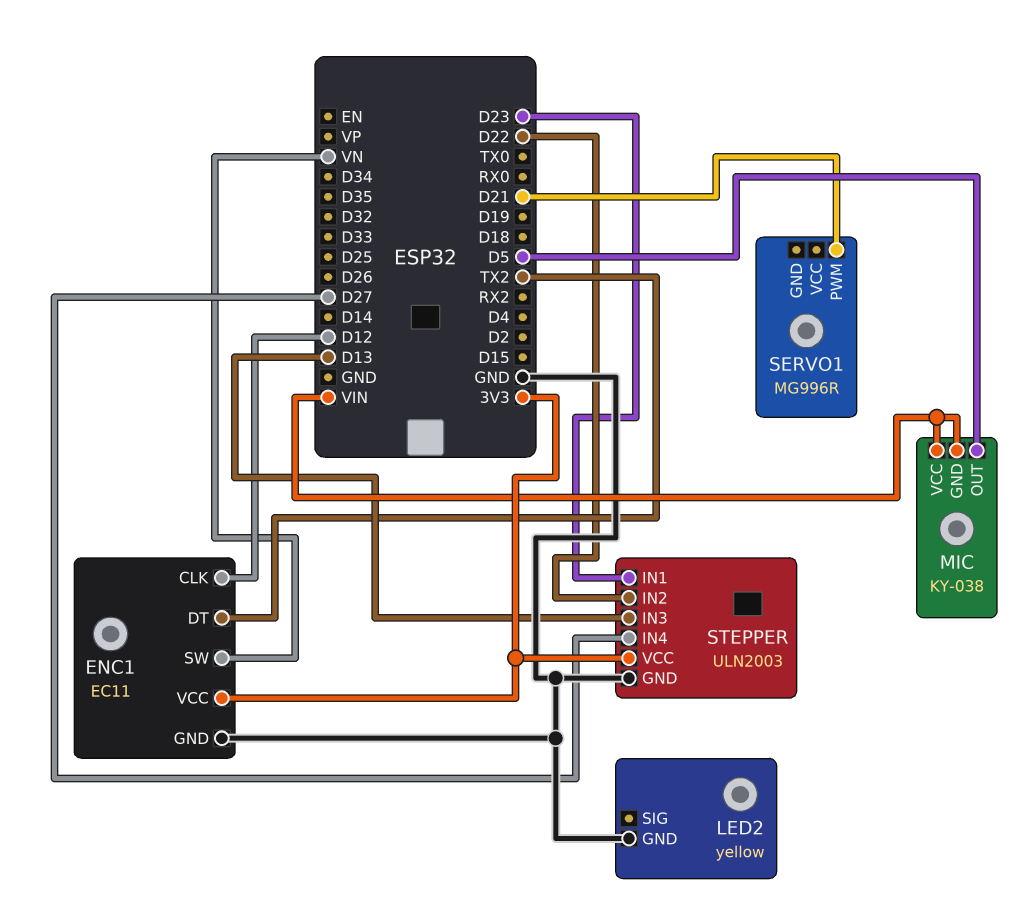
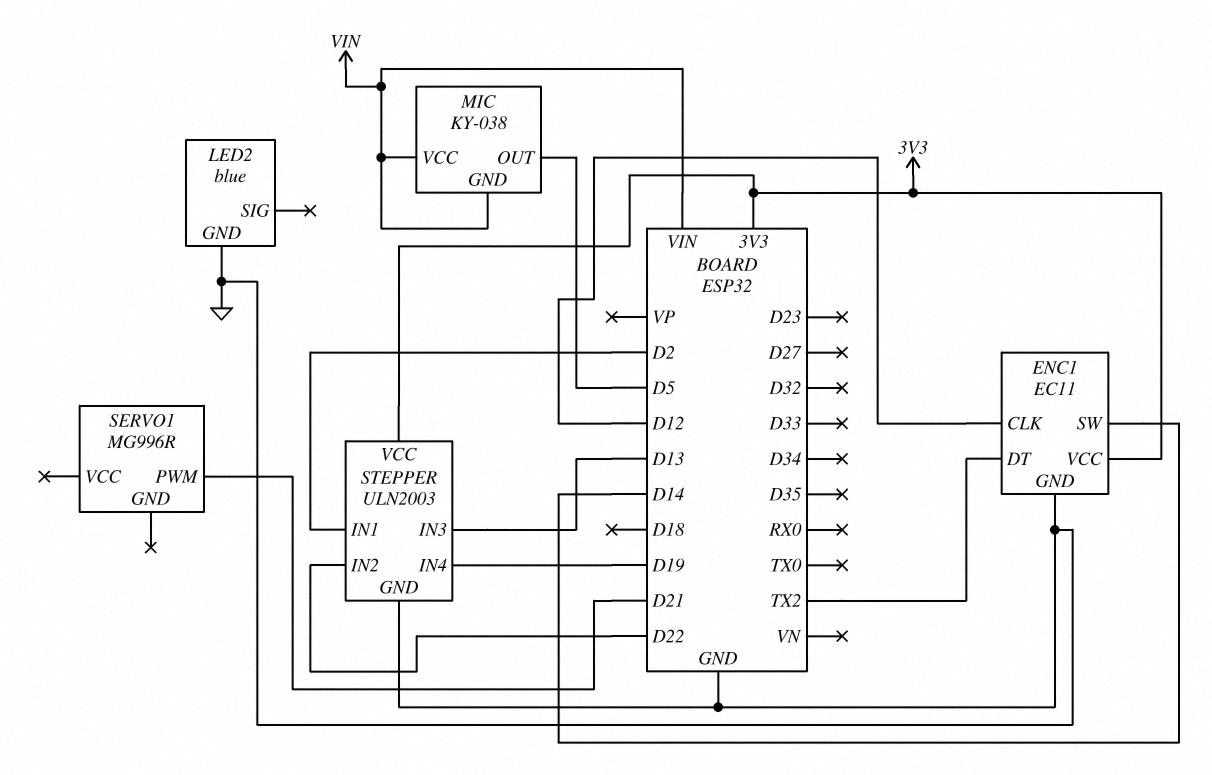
ENC1 pin SW: VN -> D14
LED2: yellow -> blue
STEPPER pin IN1: D23 -> D2
STEPPER pin IN4: D27 -> D19

